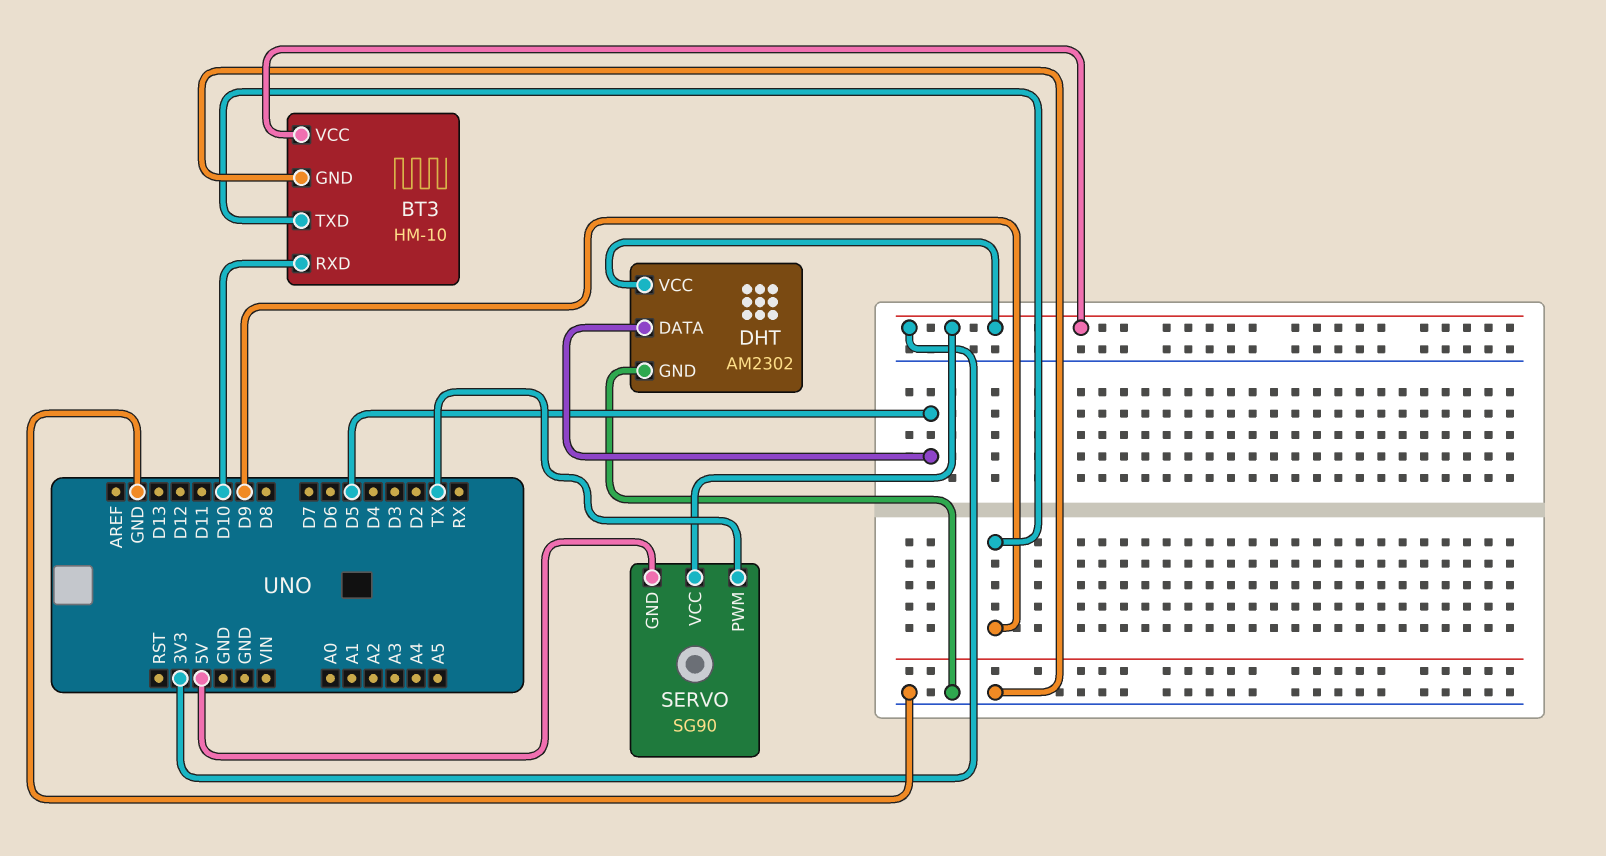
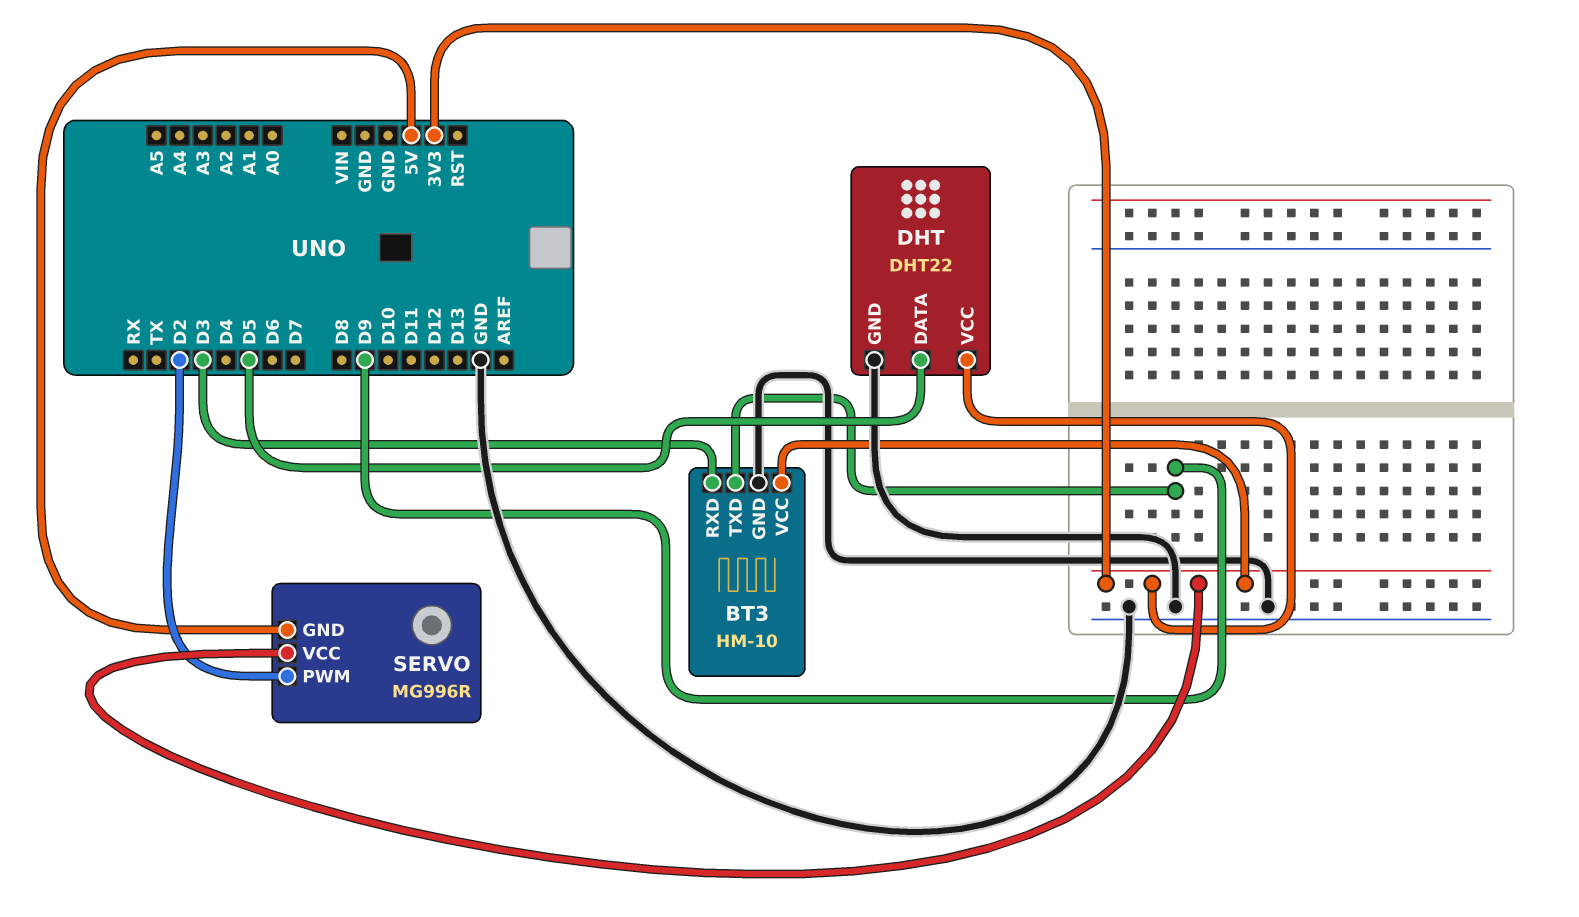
BT3 pin RXD: D10 -> D3
DHT: AM2302 -> DHT22
SERVO: SG90 -> MG996R
SERVO pin PWM: TX -> D2

